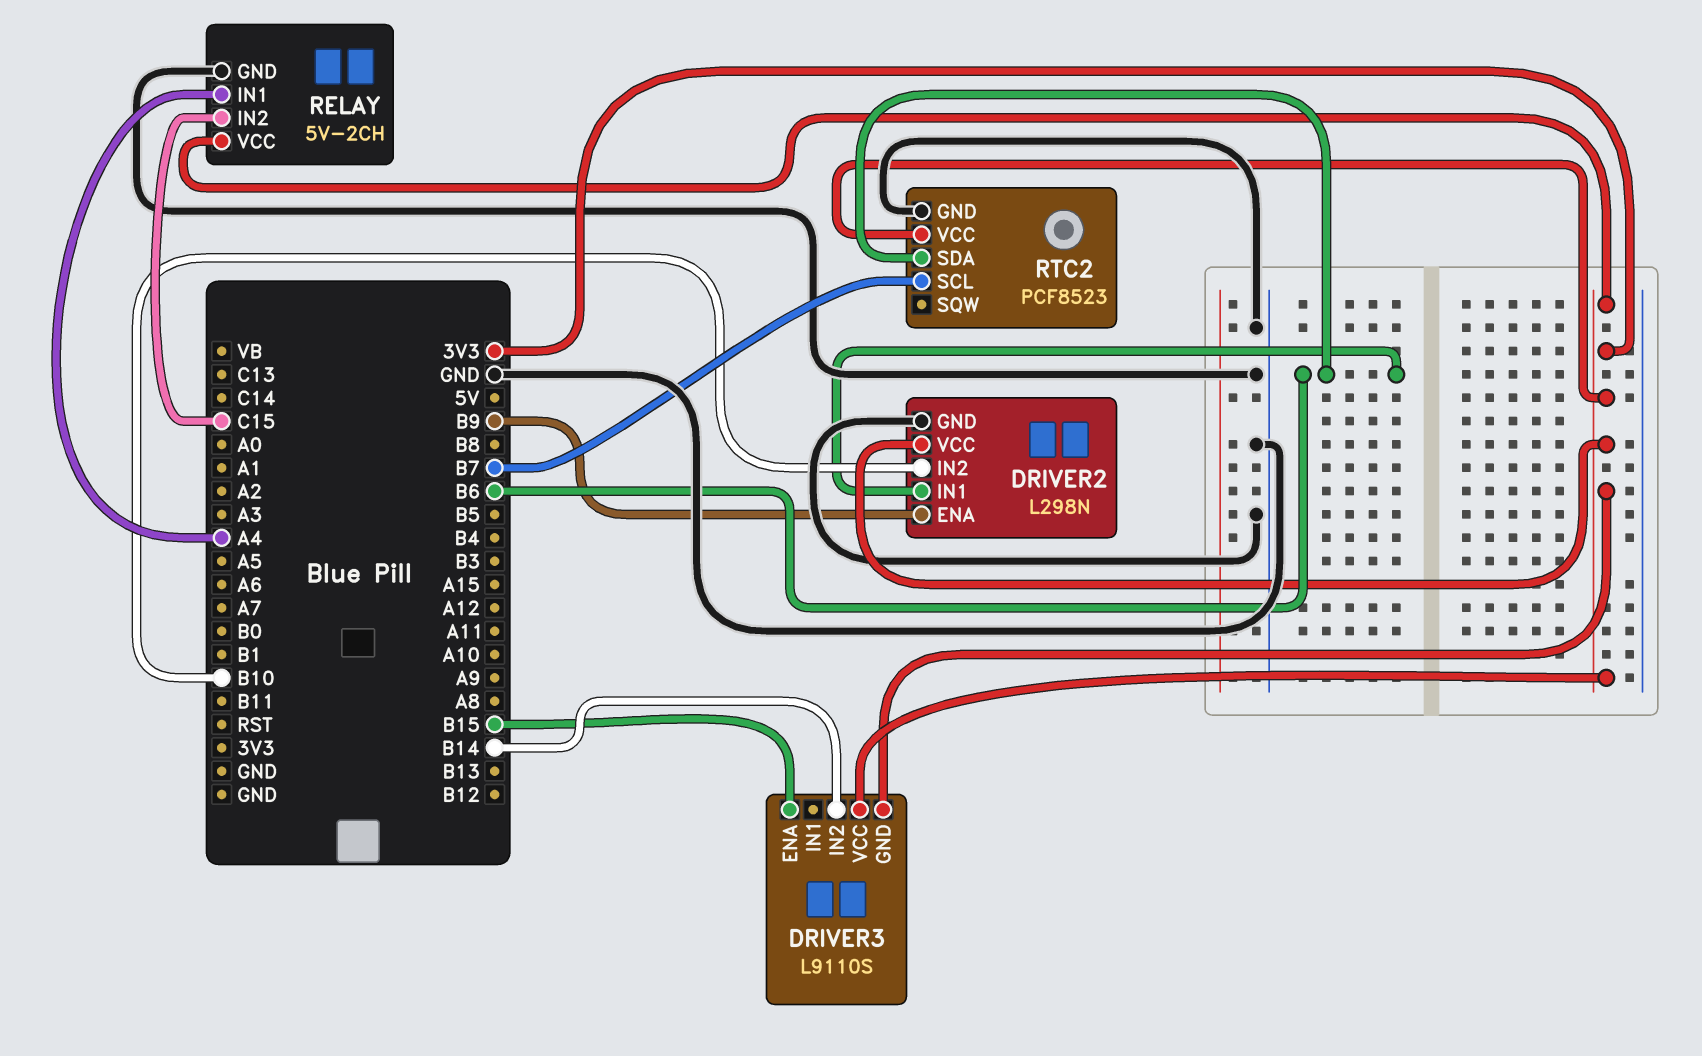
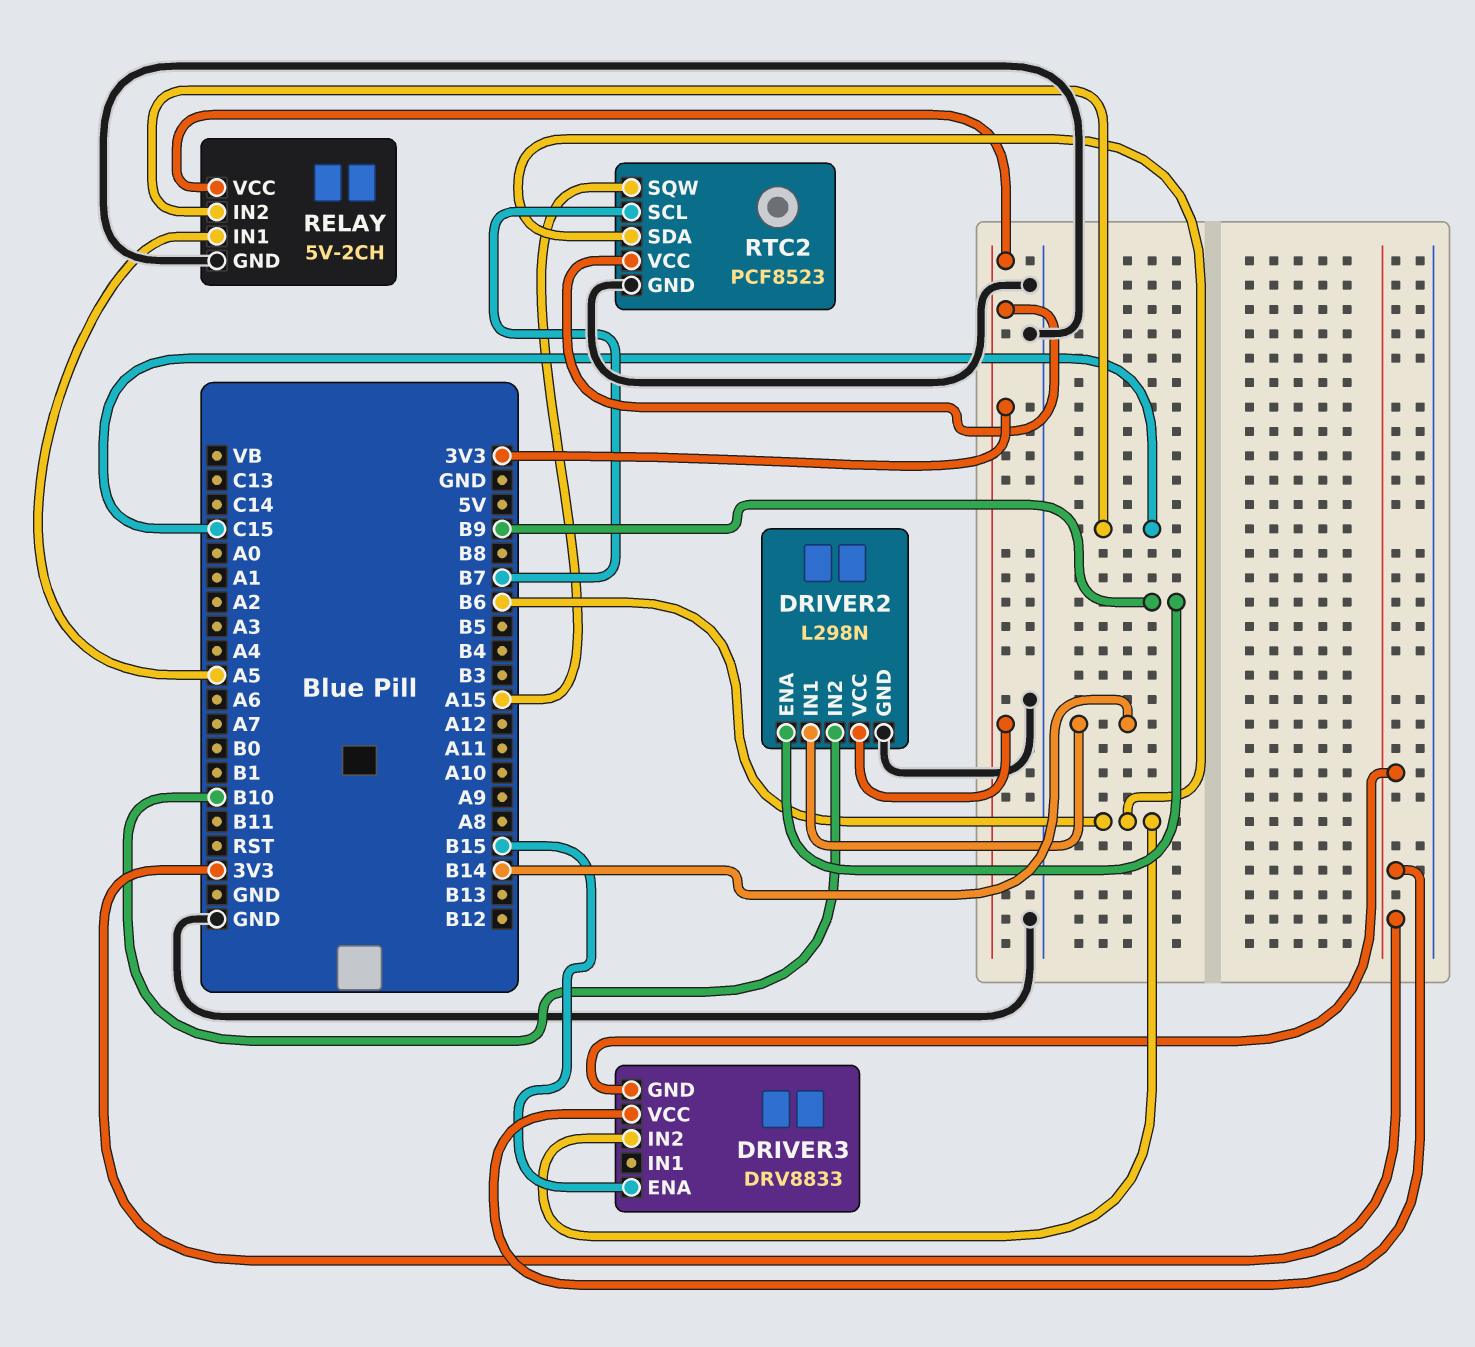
DRIVER2 pin IN1: B6 -> B14
DRIVER3: L9110S -> DRV8833
DRIVER3 pin IN2: B14 -> B6
RELAY pin IN1: A4 -> A5
RTC2 pin SQW: none -> A15

